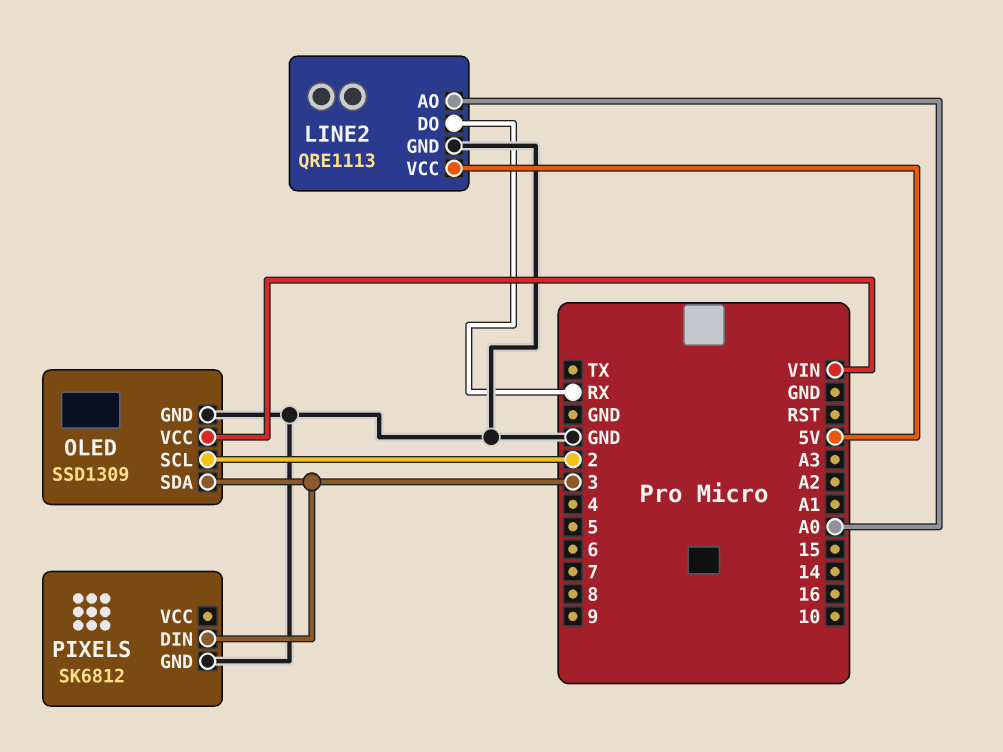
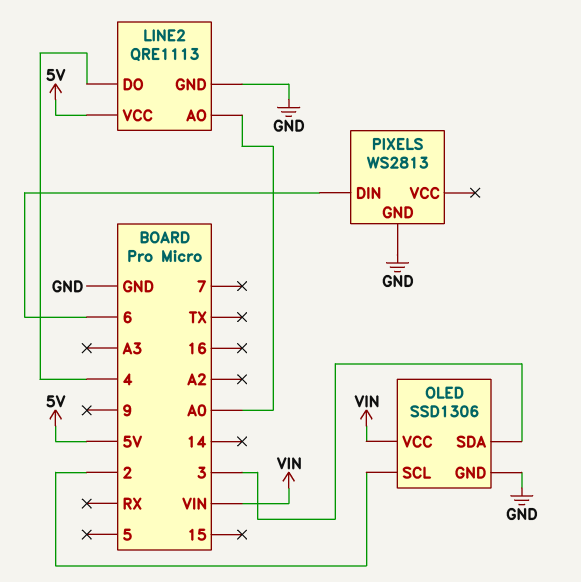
LINE2 pin DO: RX -> 4
OLED: SSD1309 -> SSD1306
PIXELS: SK6812 -> WS2813
PIXELS pin DIN: 3 -> 6

